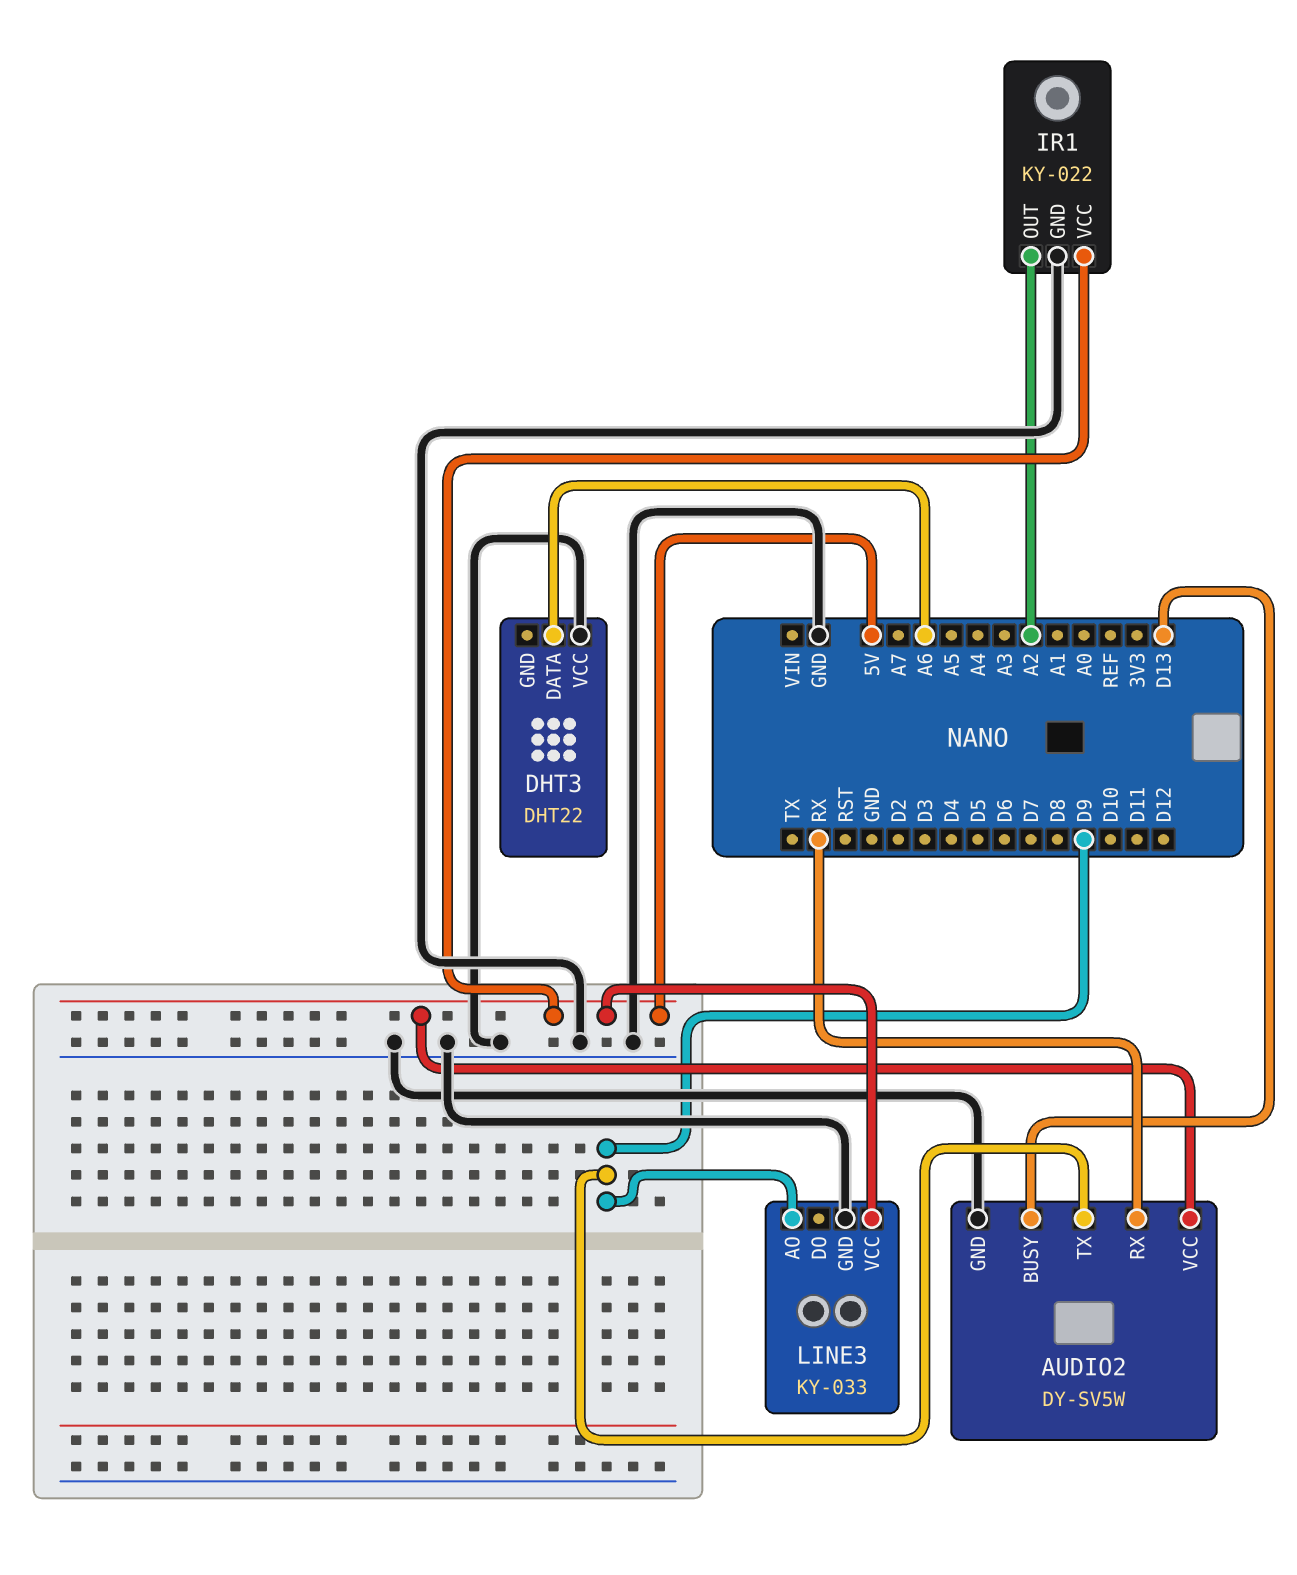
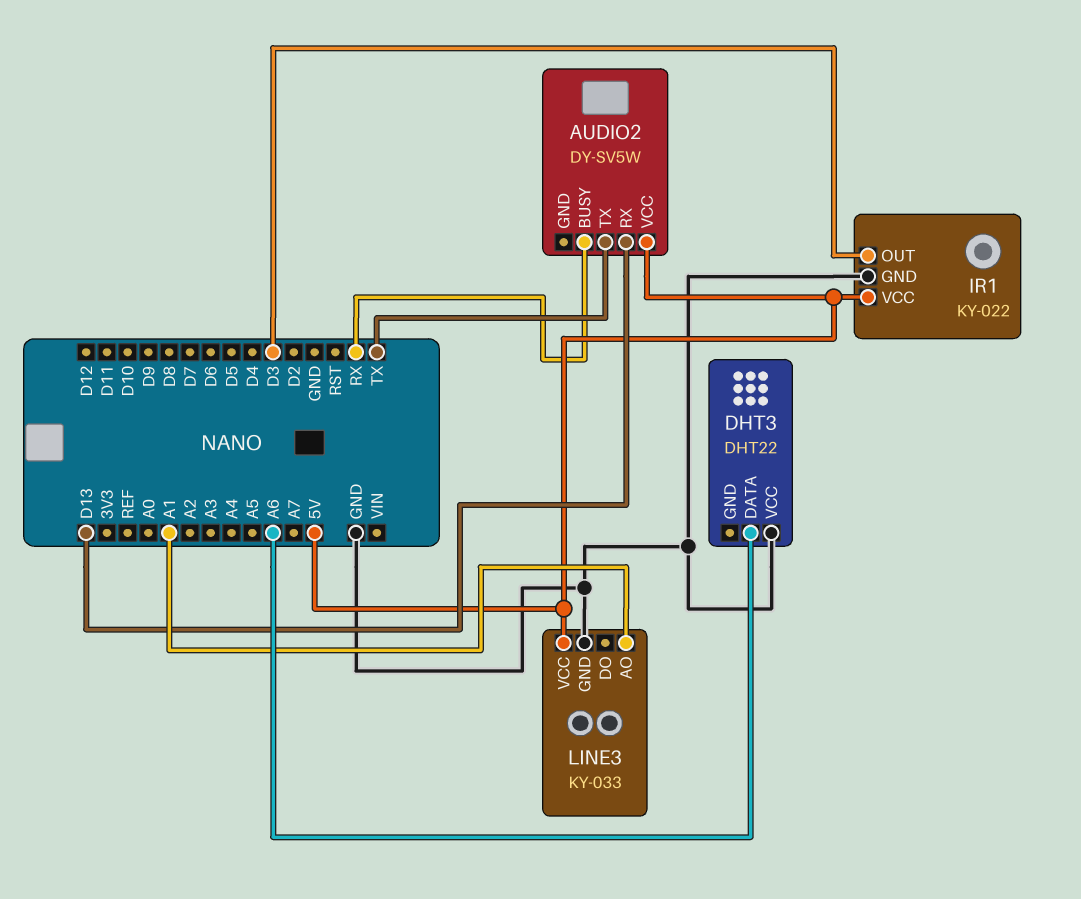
AUDIO2 pin BUSY: D13 -> RX
AUDIO2 pin GND: GND -> none
AUDIO2 pin RX: RX -> D13
AUDIO2 pin TX: D9 -> TX
IR1 pin OUT: A2 -> D3
LINE3 pin AO: D9 -> A1

